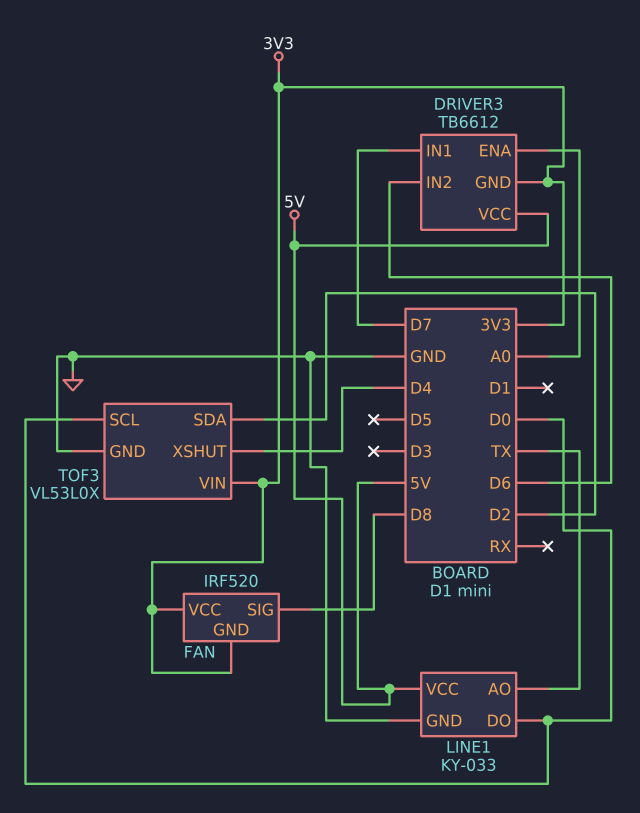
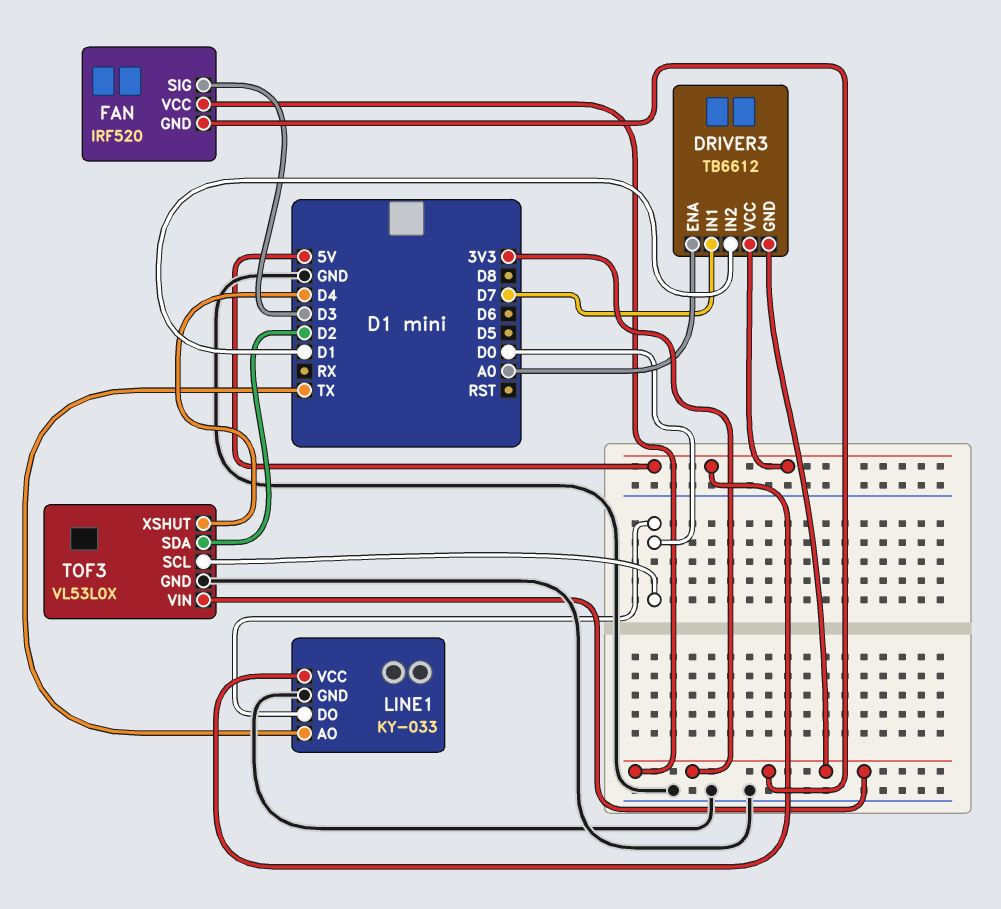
DRIVER3 pin IN2: D6 -> D1
FAN pin SIG: D8 -> D3

